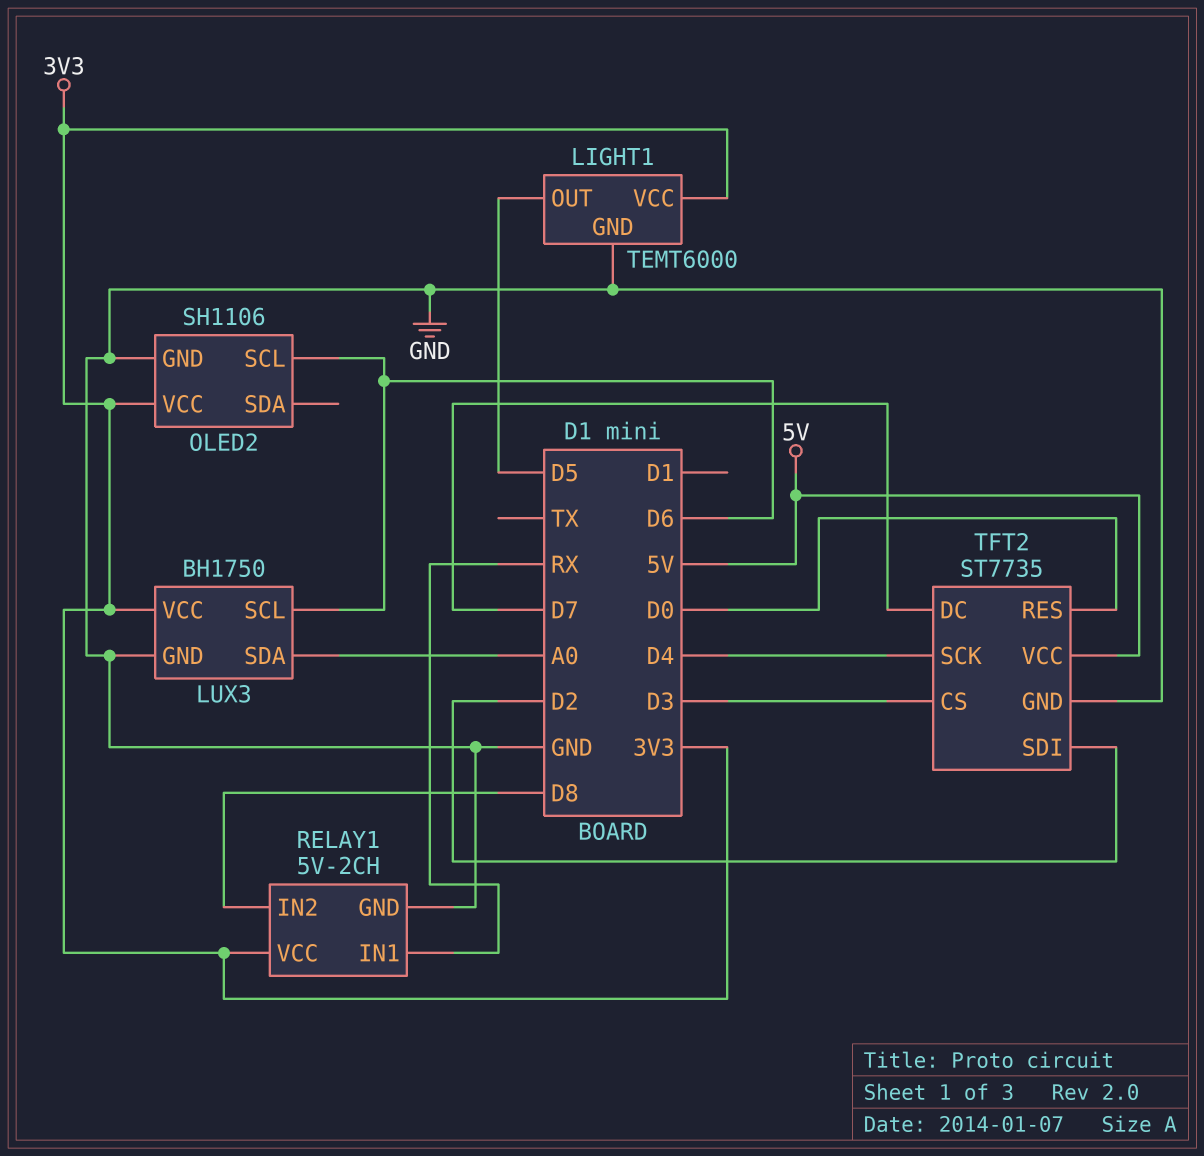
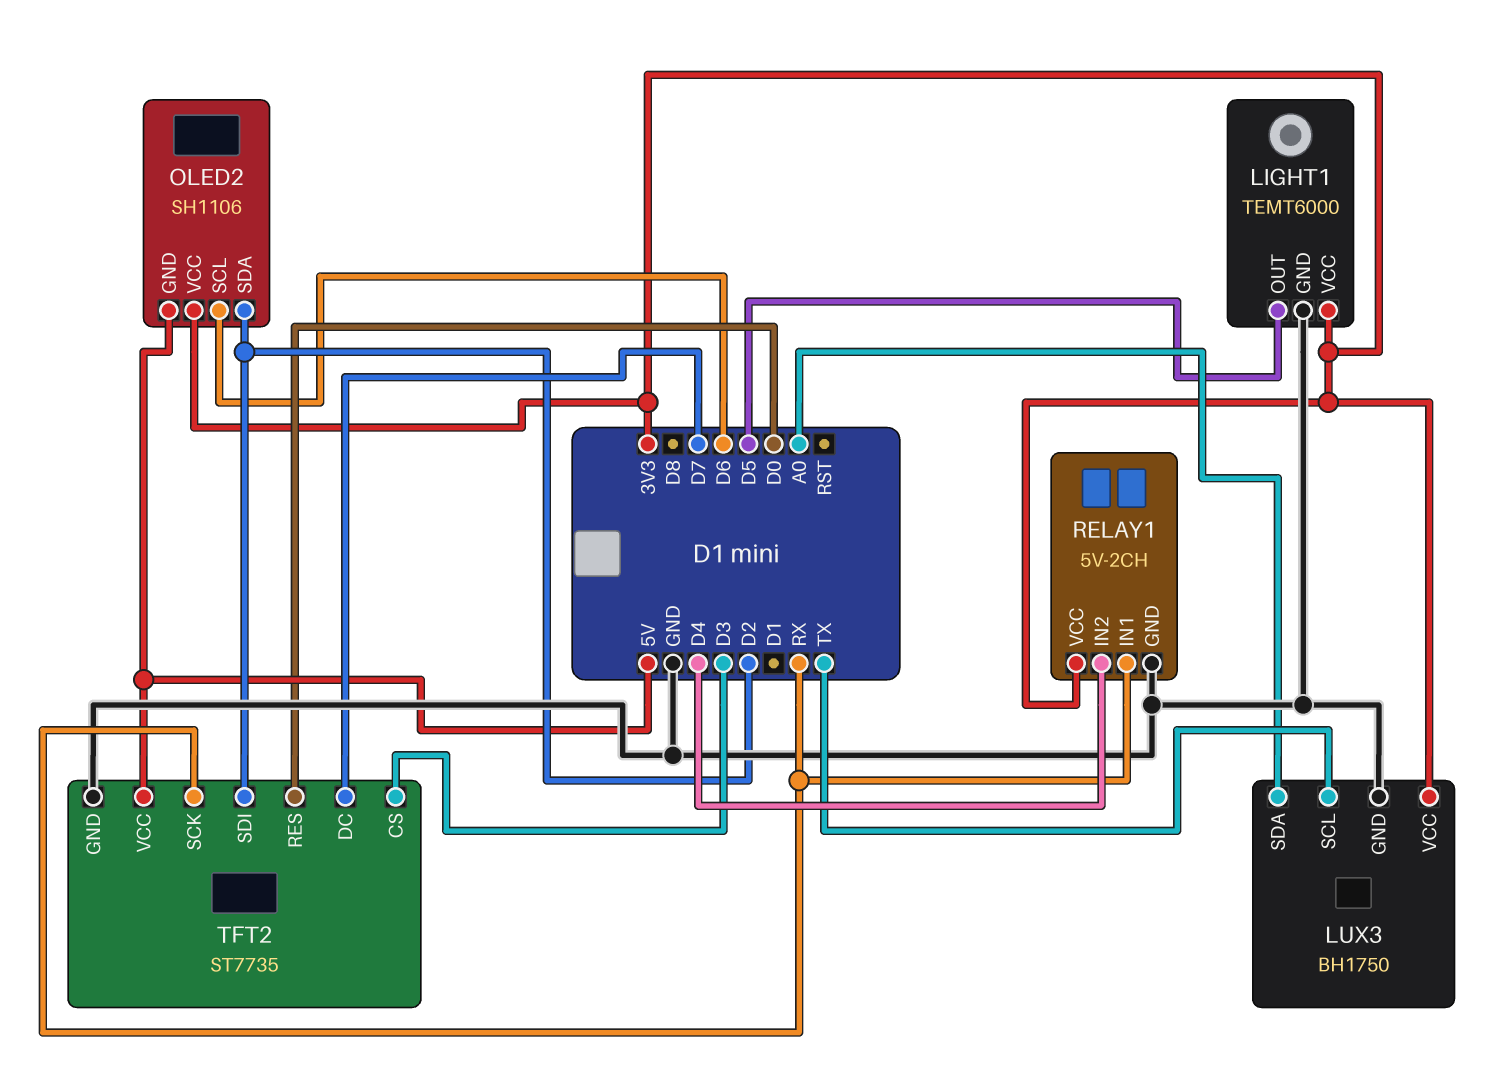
LUX3 pin SCL: D6 -> TX
OLED2 pin GND: GND -> 5V
OLED2 pin SDA: none -> D2
RELAY1 pin IN2: D8 -> D4
TFT2 pin SCK: D4 -> RX

